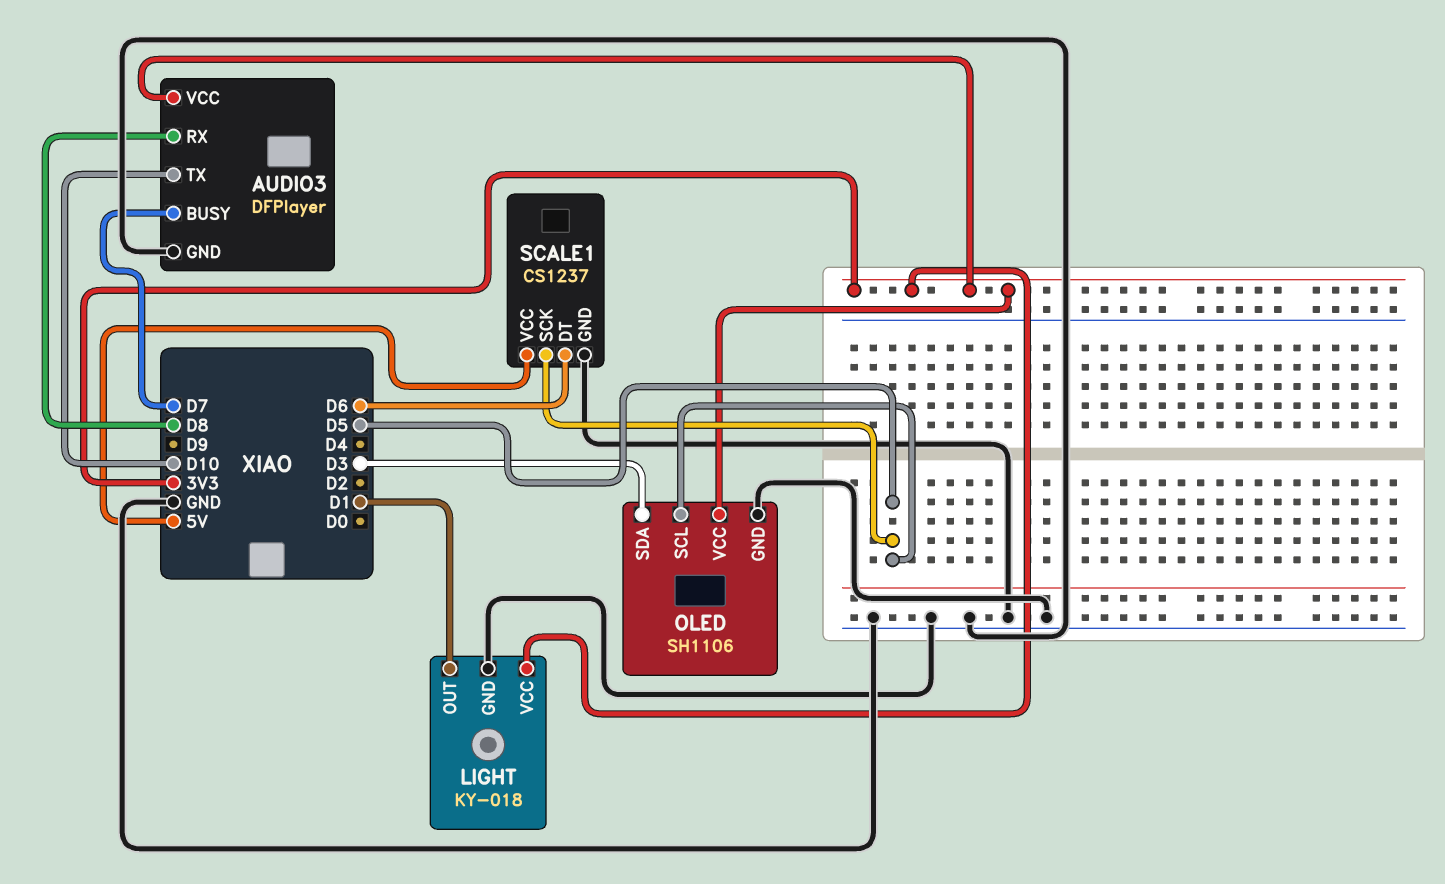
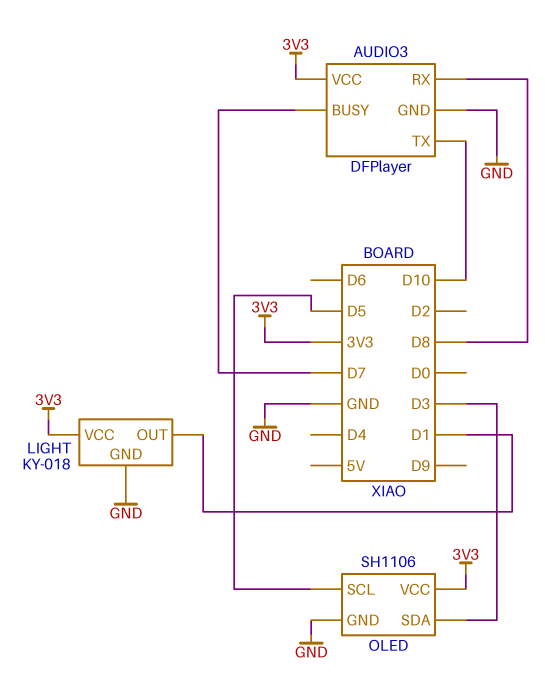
SCALE1: CS1237 -> none
SCALE1 pin DT: D6 -> none
SCALE1 pin GND: GND -> none
SCALE1 pin SCK: D5 -> none
SCALE1 pin VCC: 5V -> none

